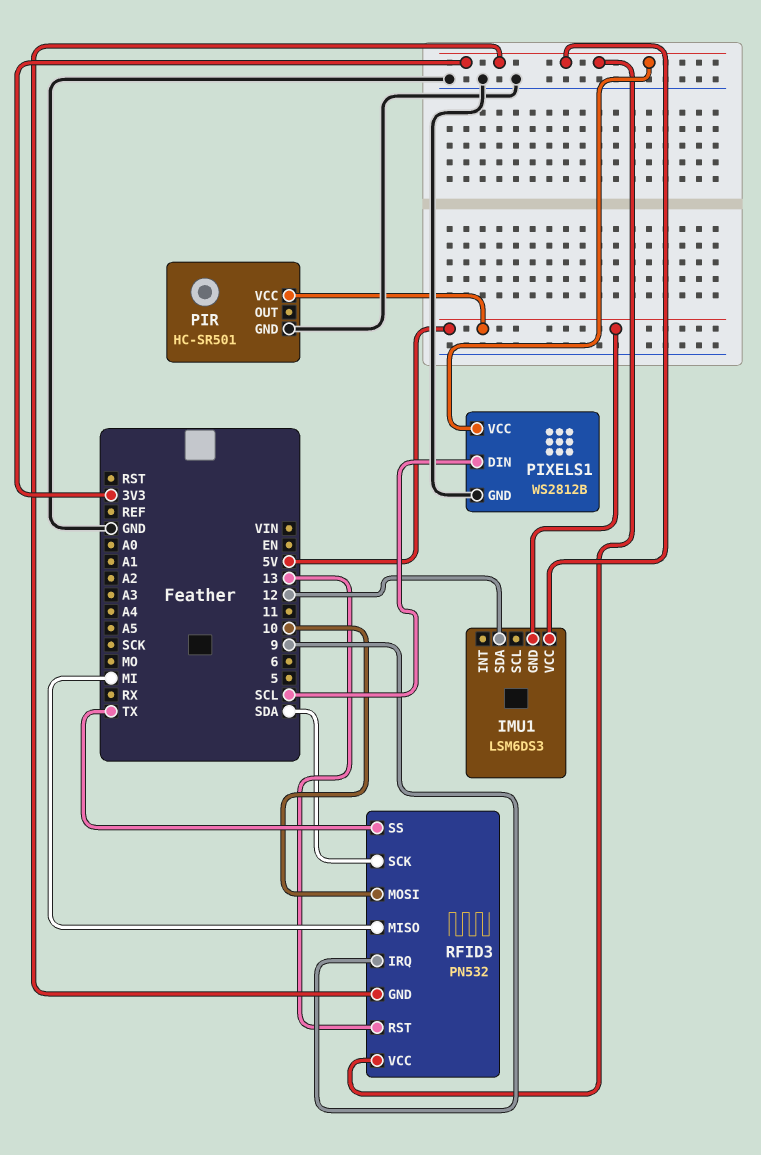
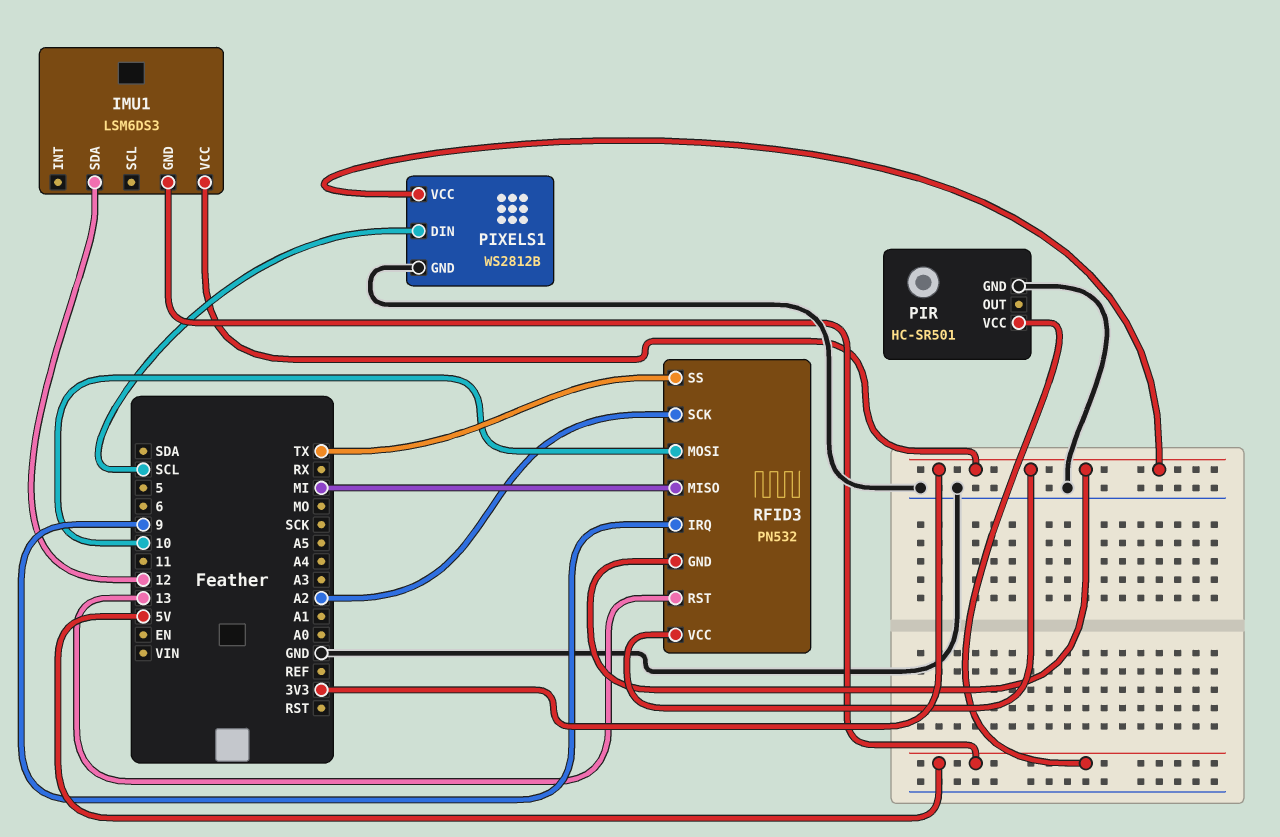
RFID3 pin SCK: SDA -> A2

